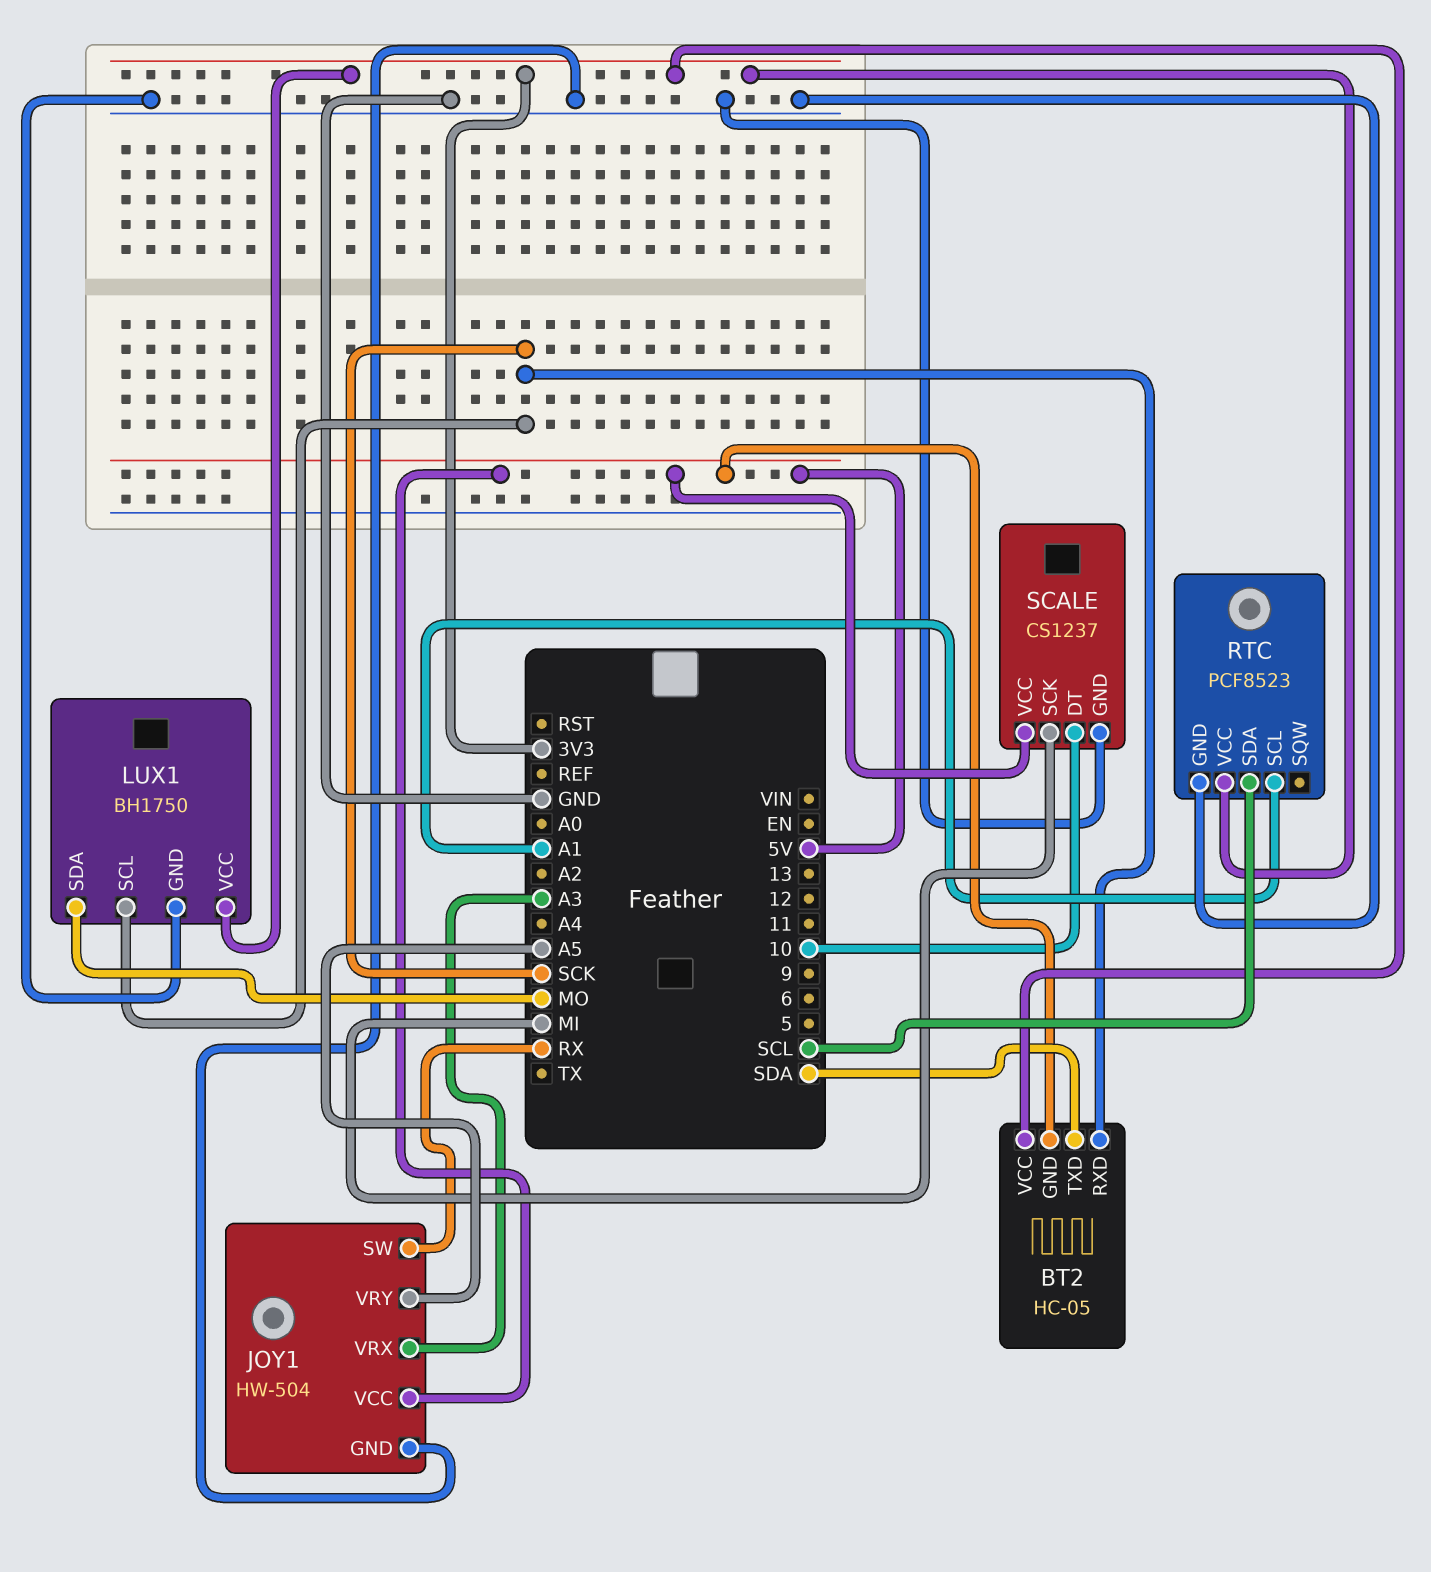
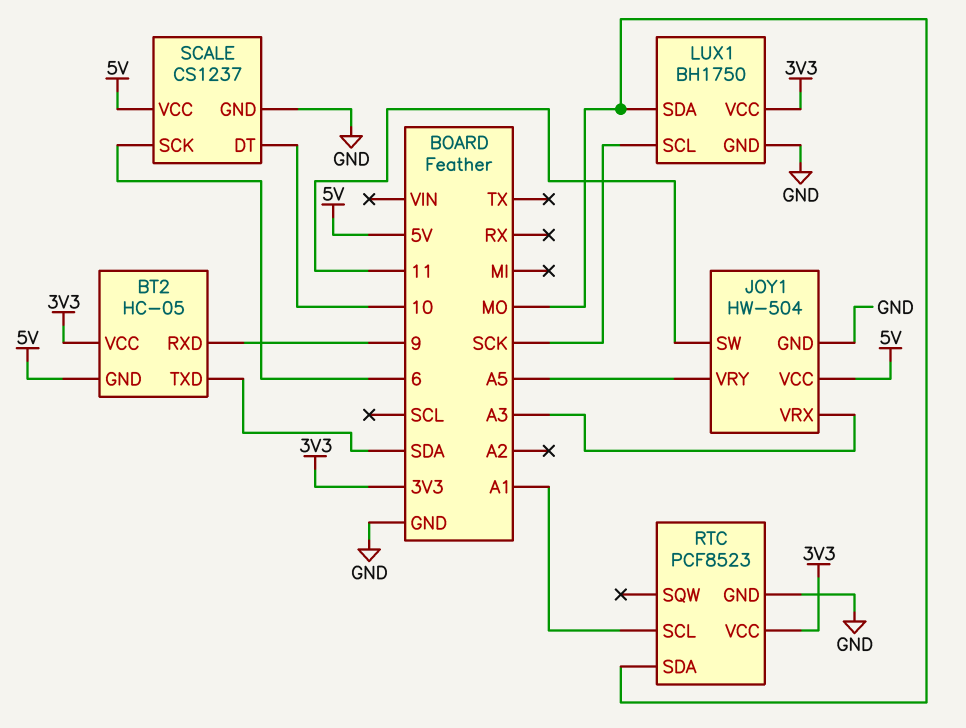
BT2 pin RXD: SCK -> 9
JOY1 pin SW: RX -> 11
RTC pin SDA: SCL -> MO
SCALE pin SCK: MI -> 6

